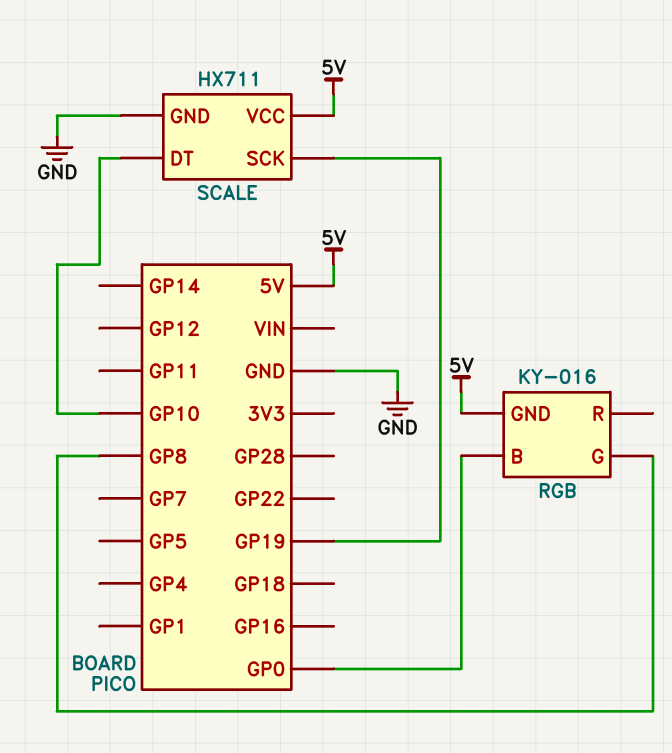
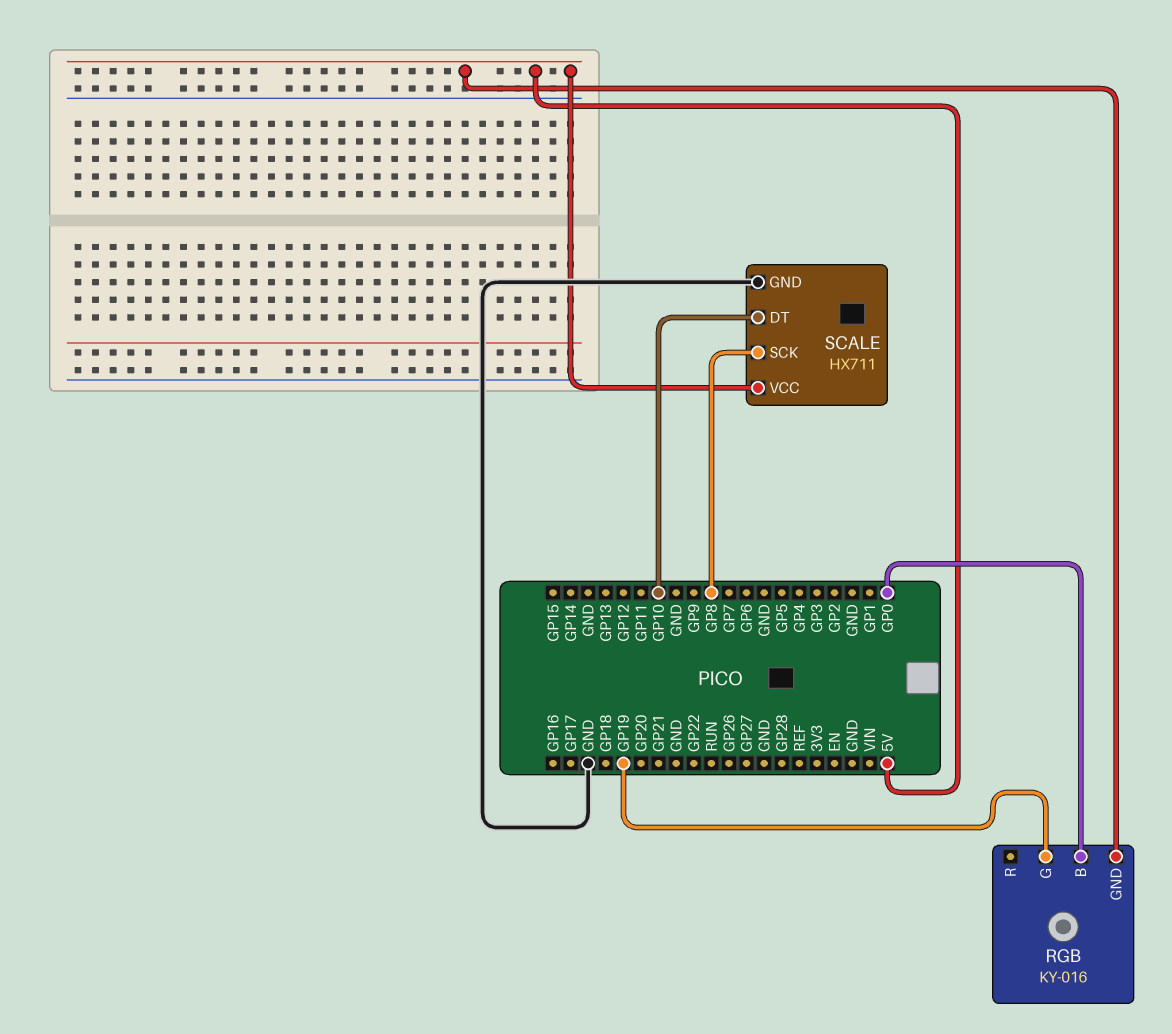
RGB pin G: GP8 -> GP19
SCALE pin SCK: GP19 -> GP8

